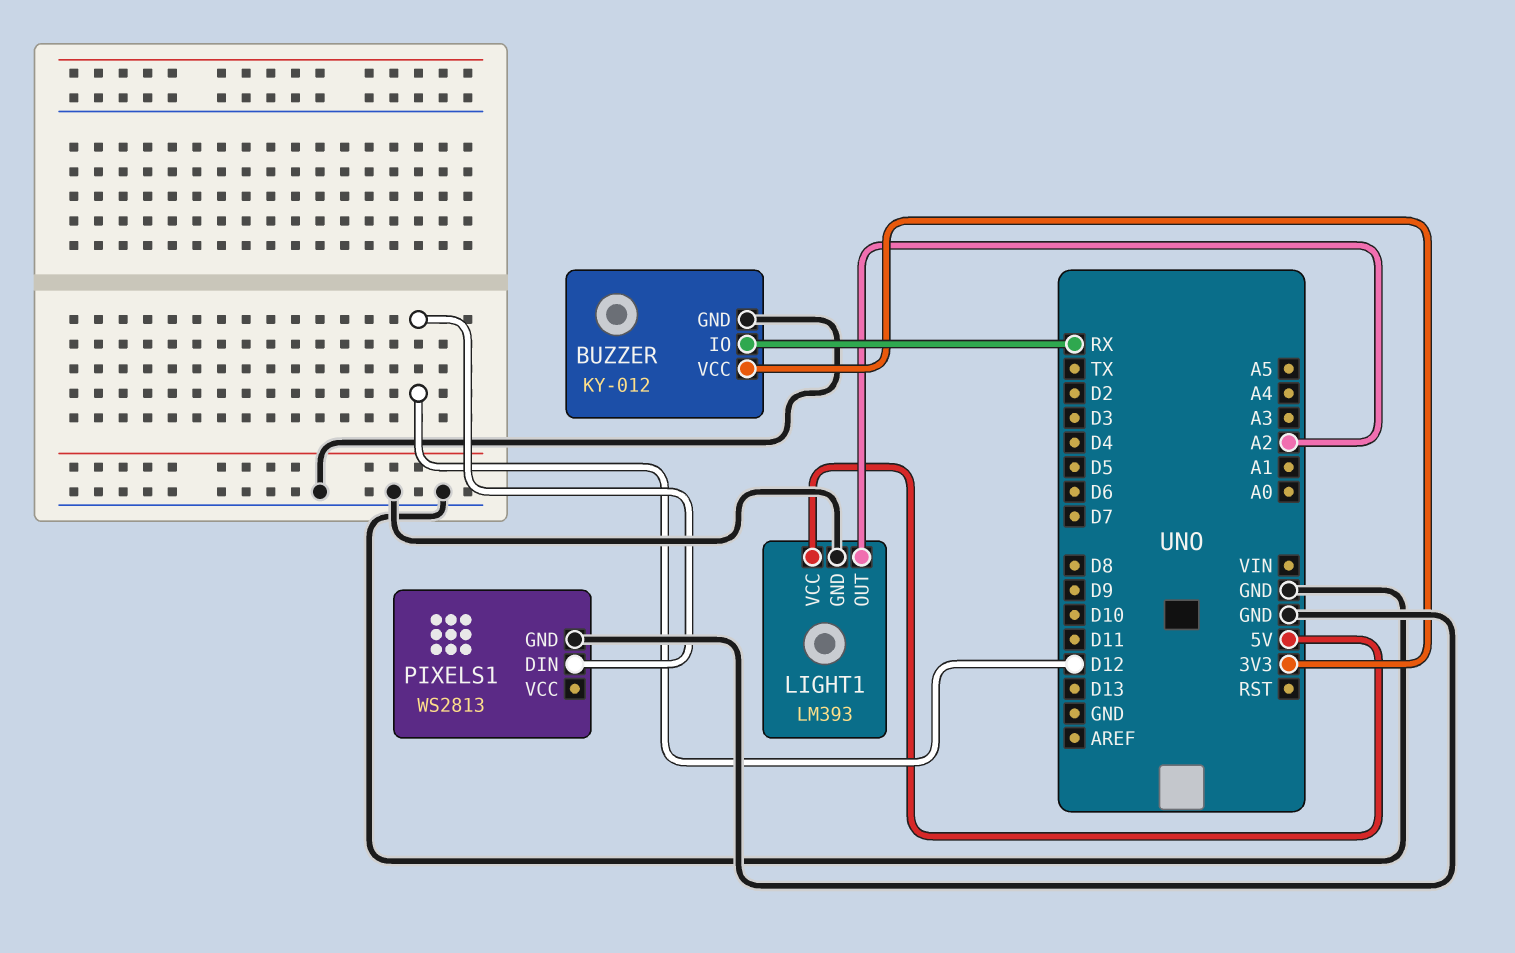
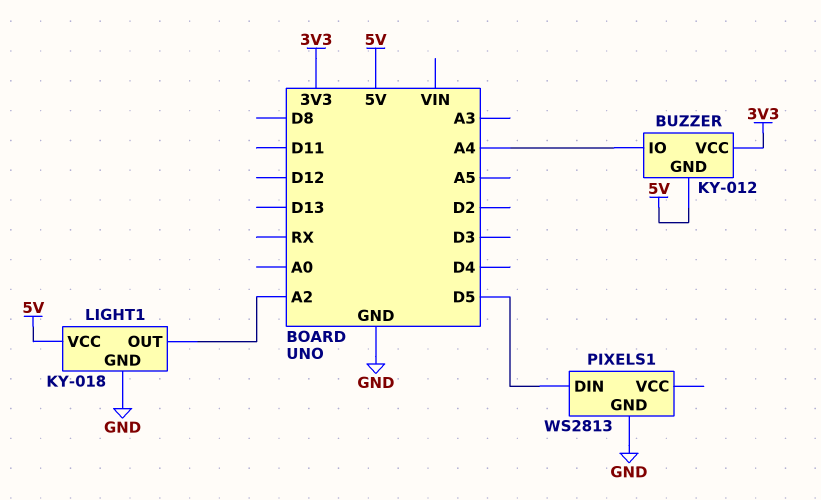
BUZZER pin GND: GND -> 5V
BUZZER pin IO: RX -> A4
LIGHT1: LM393 -> KY-018
PIXELS1 pin DIN: D12 -> D5

